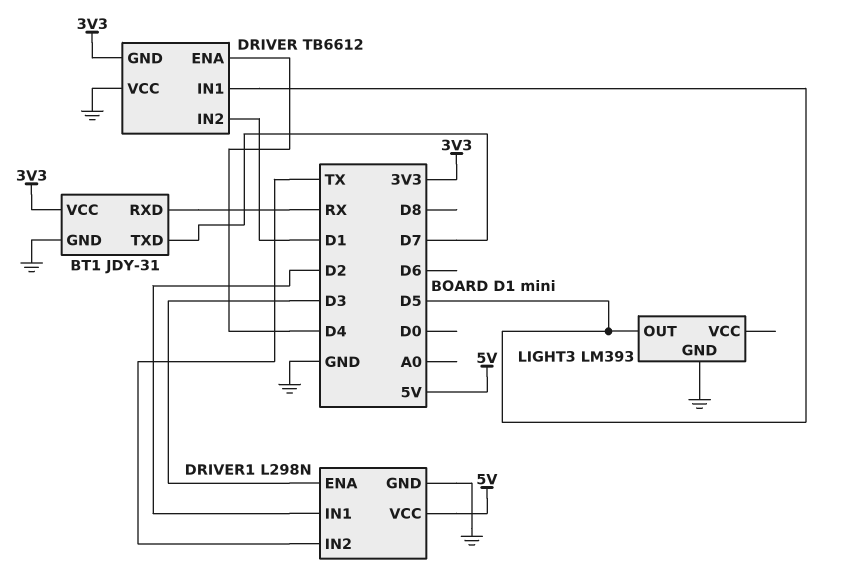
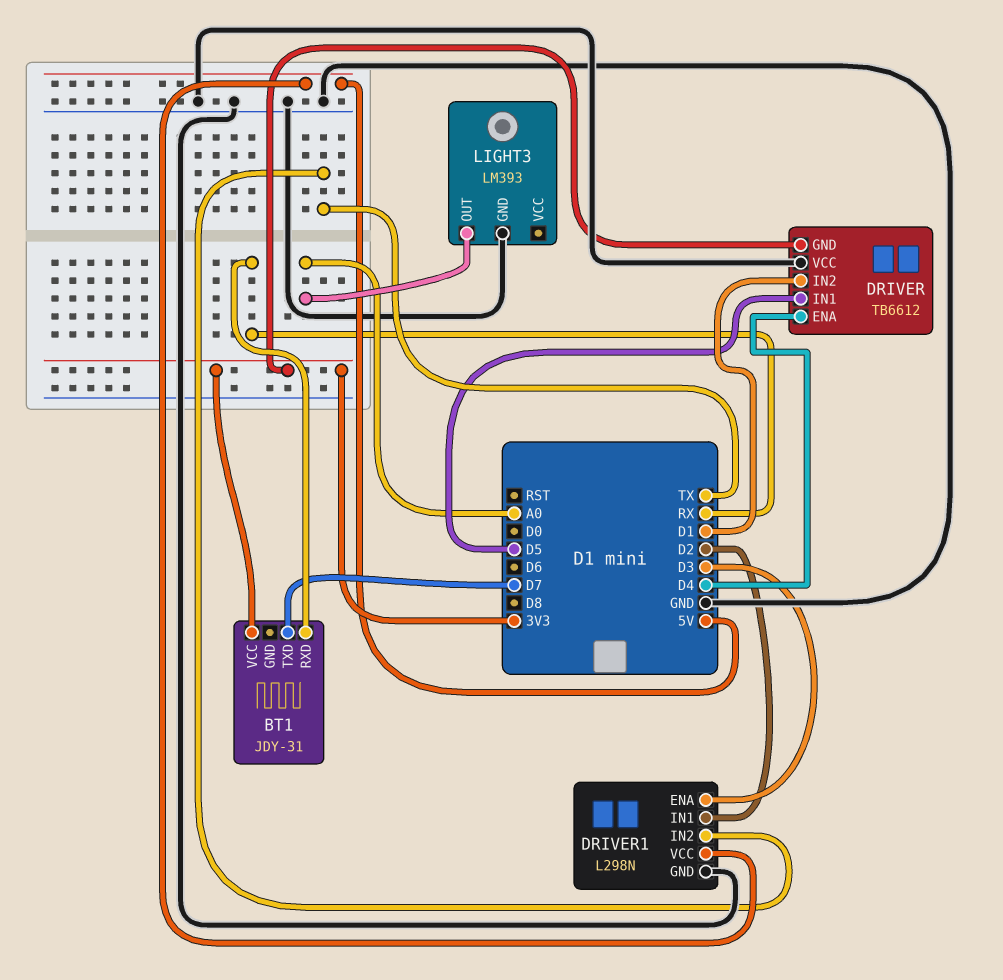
BT1 pin GND: GND -> none
LIGHT3 pin OUT: D5 -> A0

